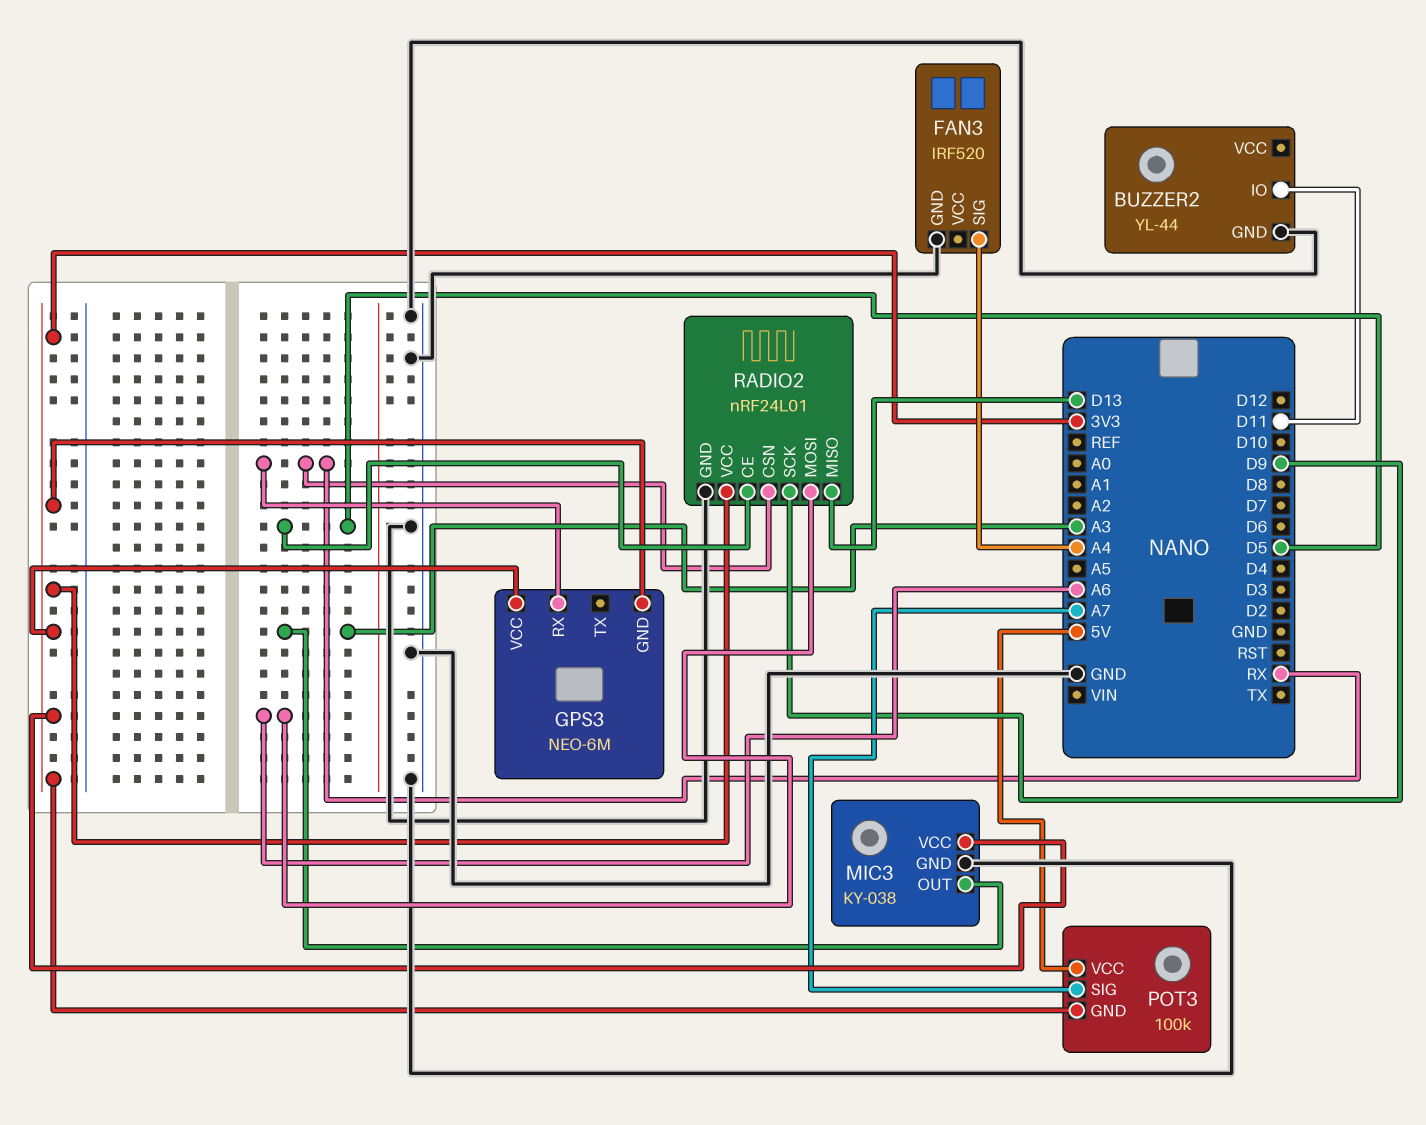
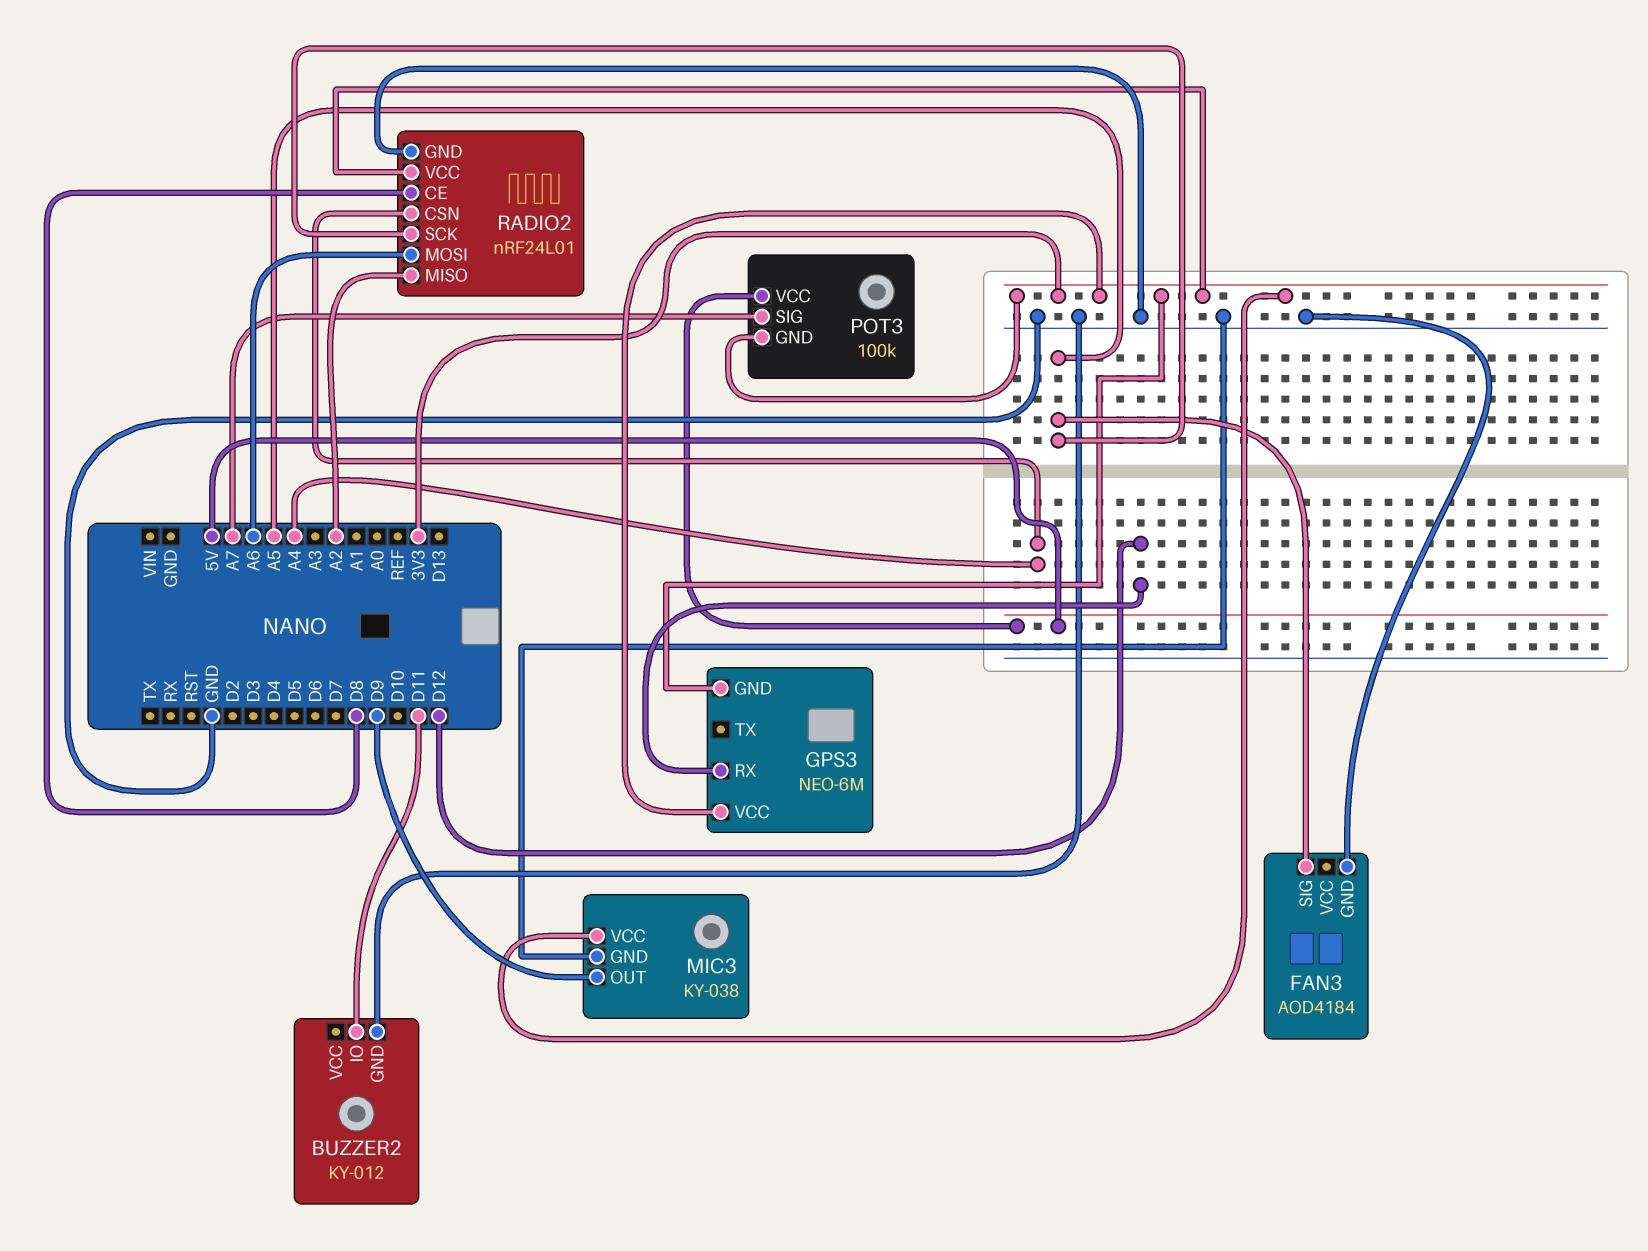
BUZZER2: YL-44 -> KY-012
FAN3: IRF520 -> AOD4184
FAN3 pin SIG: A4 -> A5
GPS3 pin RX: RX -> D12
MIC3 pin OUT: A3 -> D9
RADIO2 pin CE: D5 -> D8
RADIO2 pin CSN: RX -> A4
RADIO2 pin MISO: D13 -> A2
RADIO2 pin SCK: D9 -> A5

